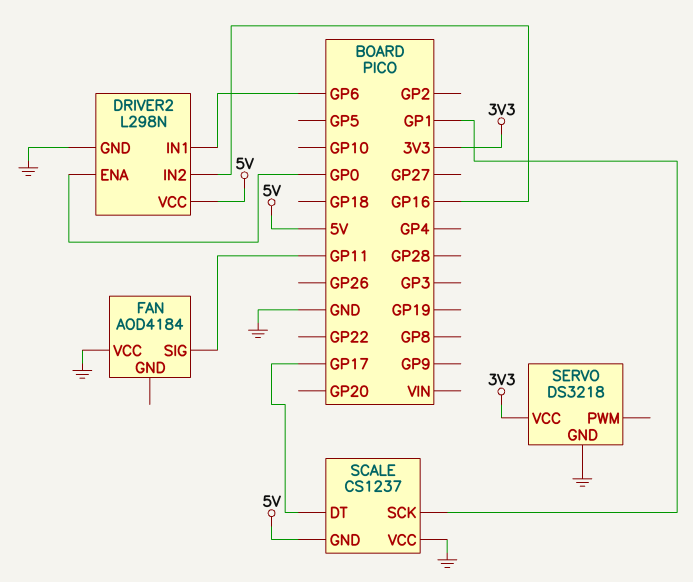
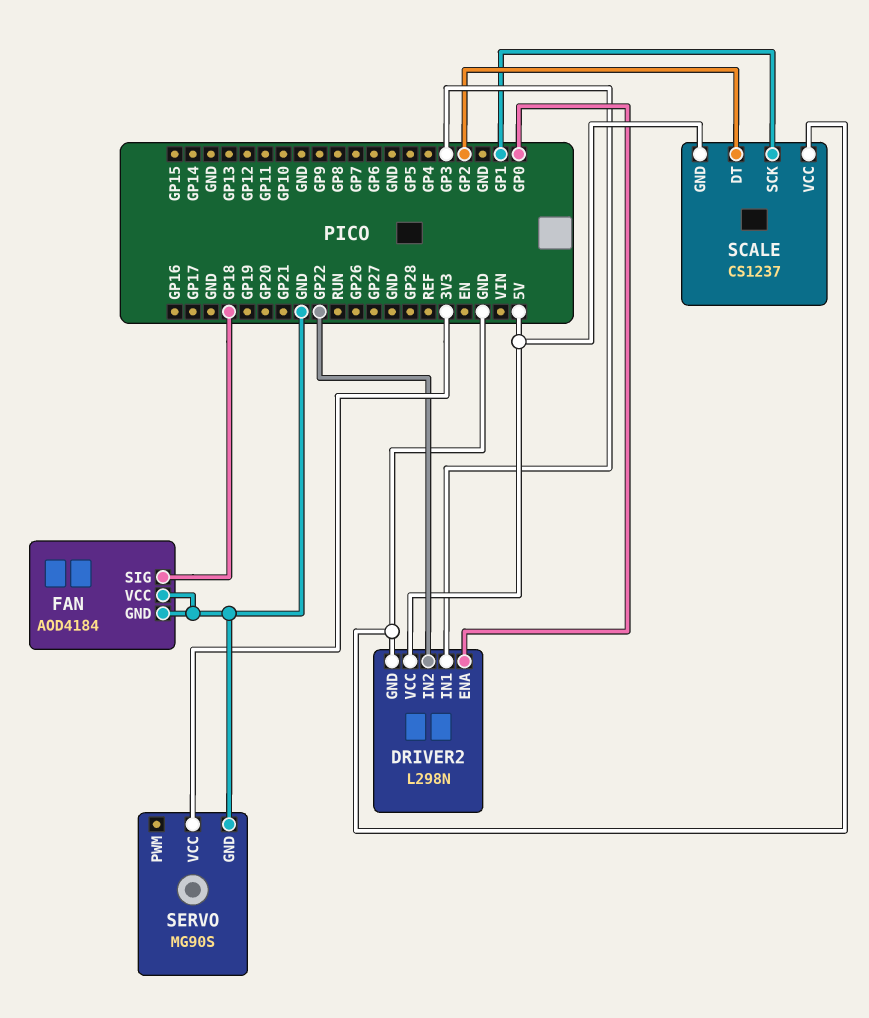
DRIVER2 pin IN1: GP6 -> GP3
DRIVER2 pin IN2: GP16 -> GP22
FAN pin GND: none -> GND
FAN pin SIG: GP11 -> GP18
SCALE pin DT: GP17 -> GP2
SERVO: DS3218 -> MG90S

